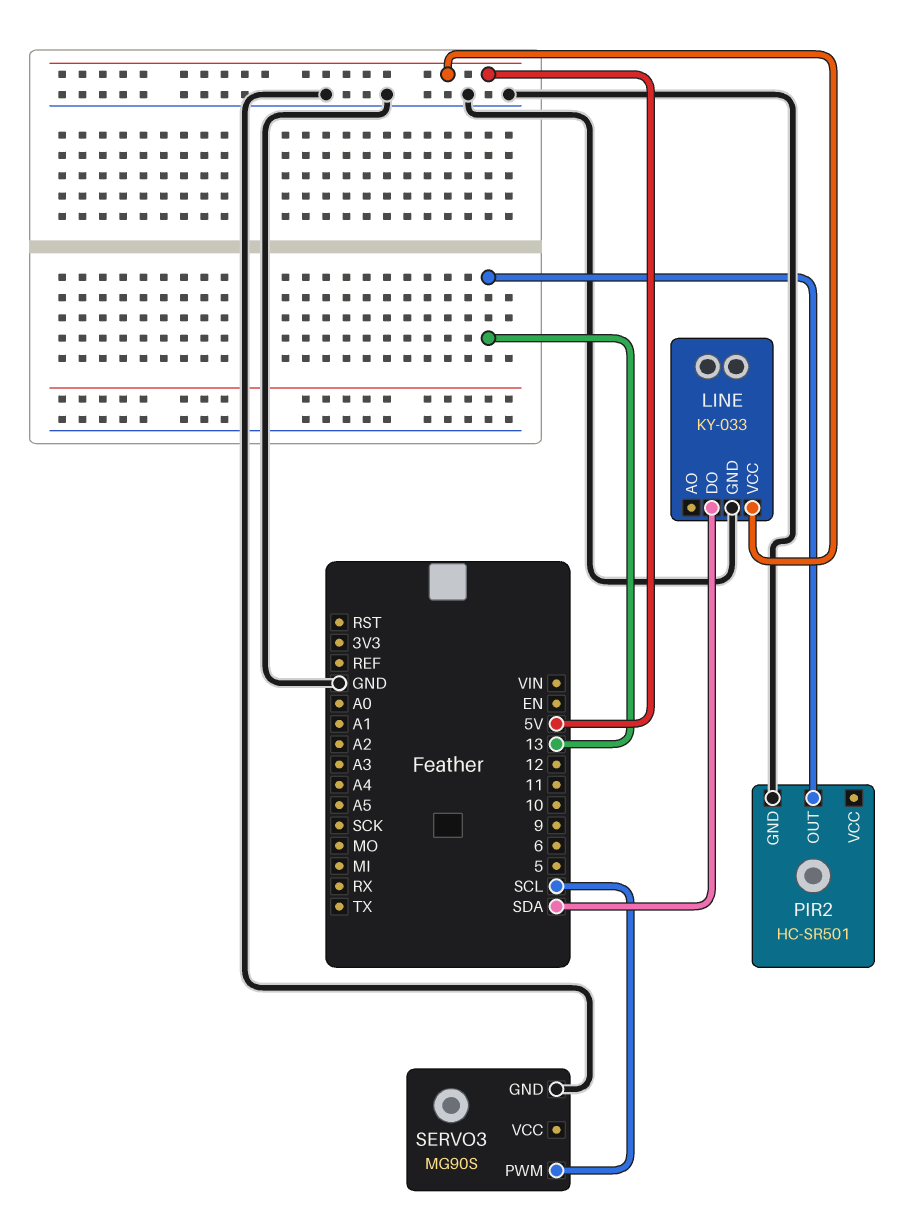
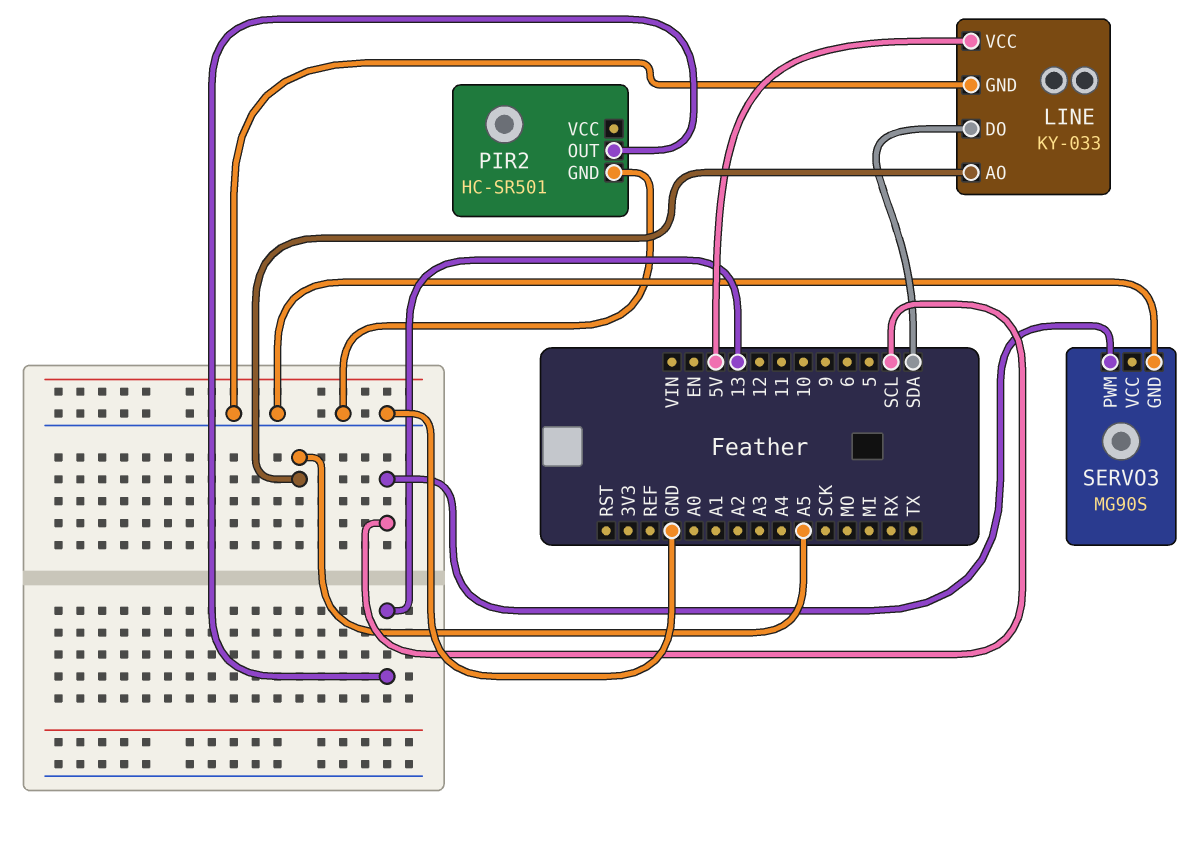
LINE pin AO: none -> A5

